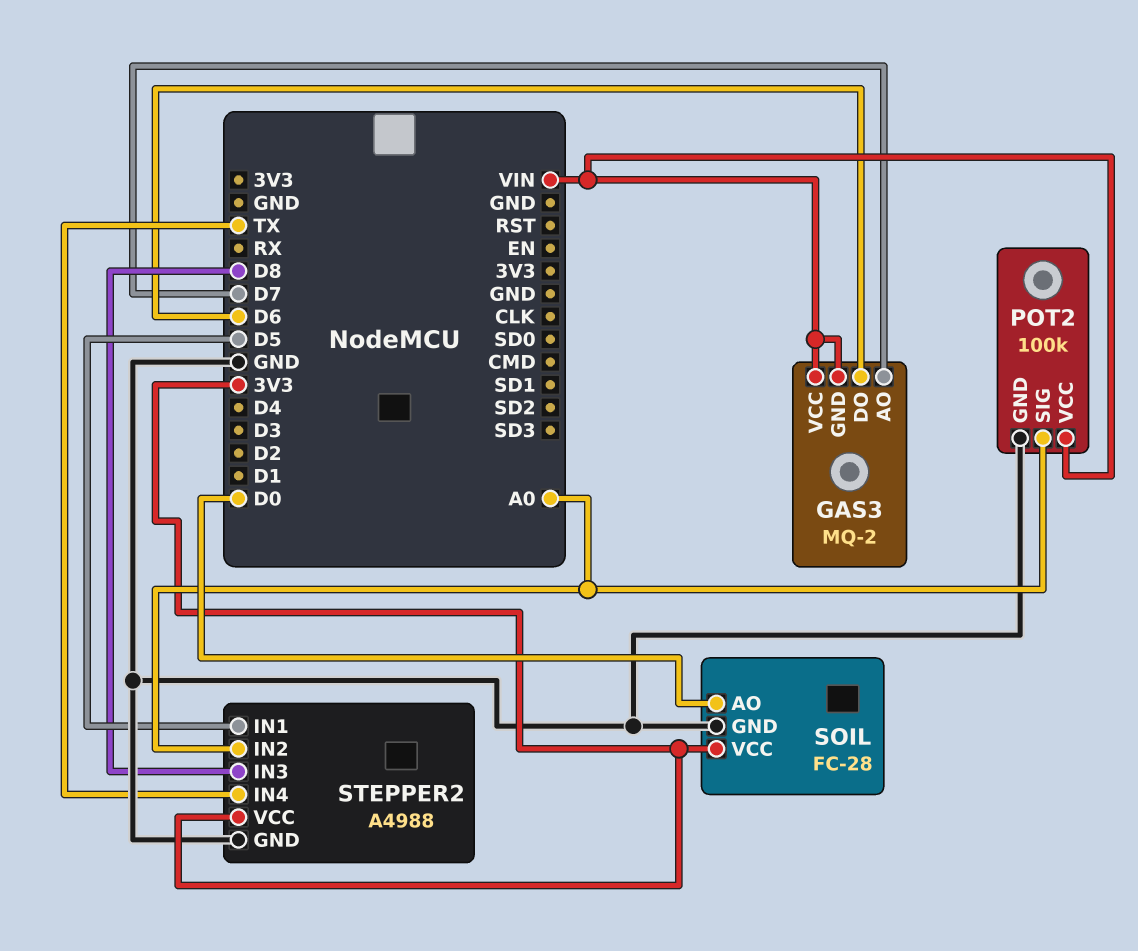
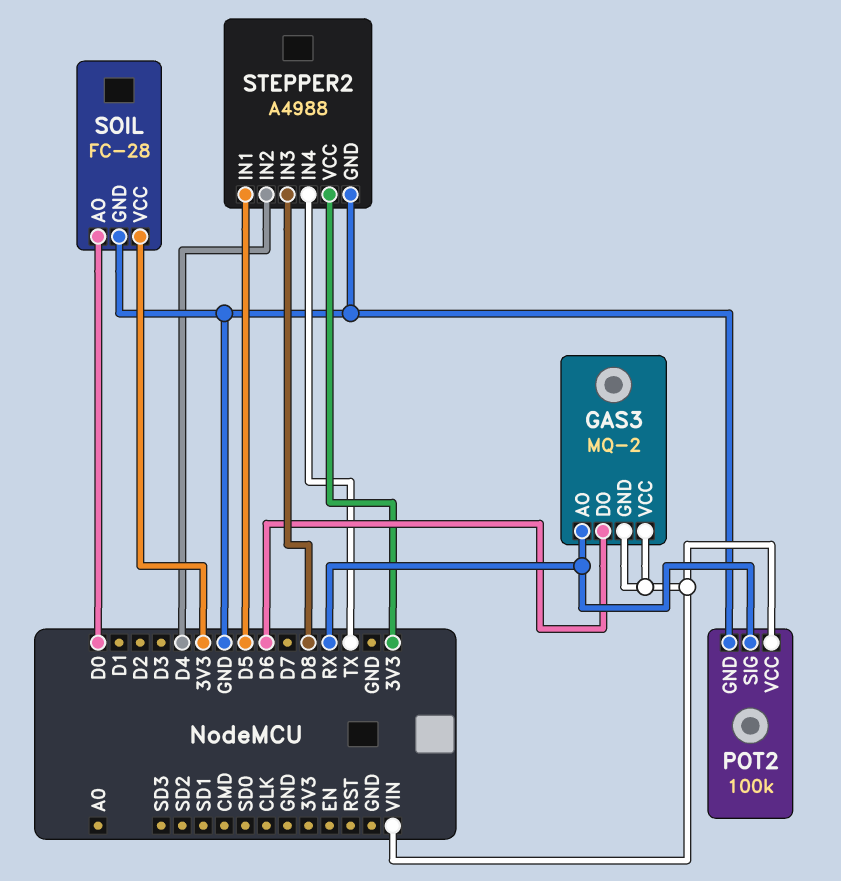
GAS3 pin AO: D7 -> RX
POT2 pin SIG: A0 -> RX
STEPPER2 pin IN2: A0 -> D4

